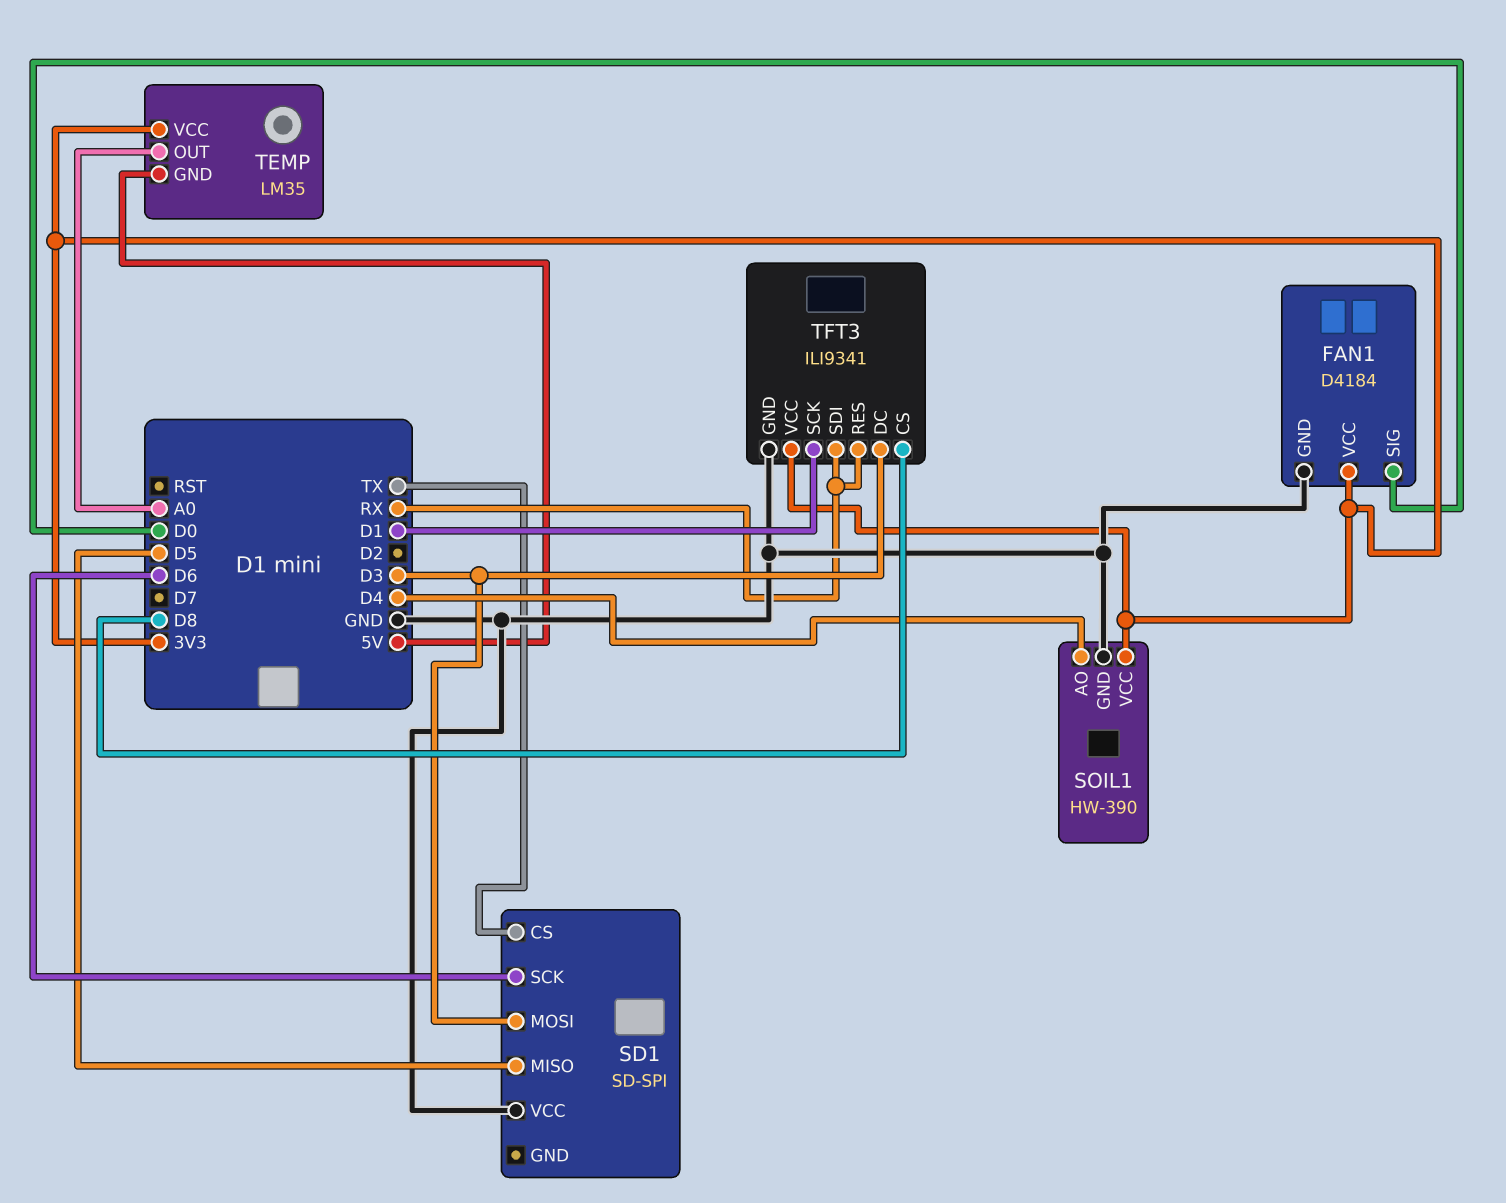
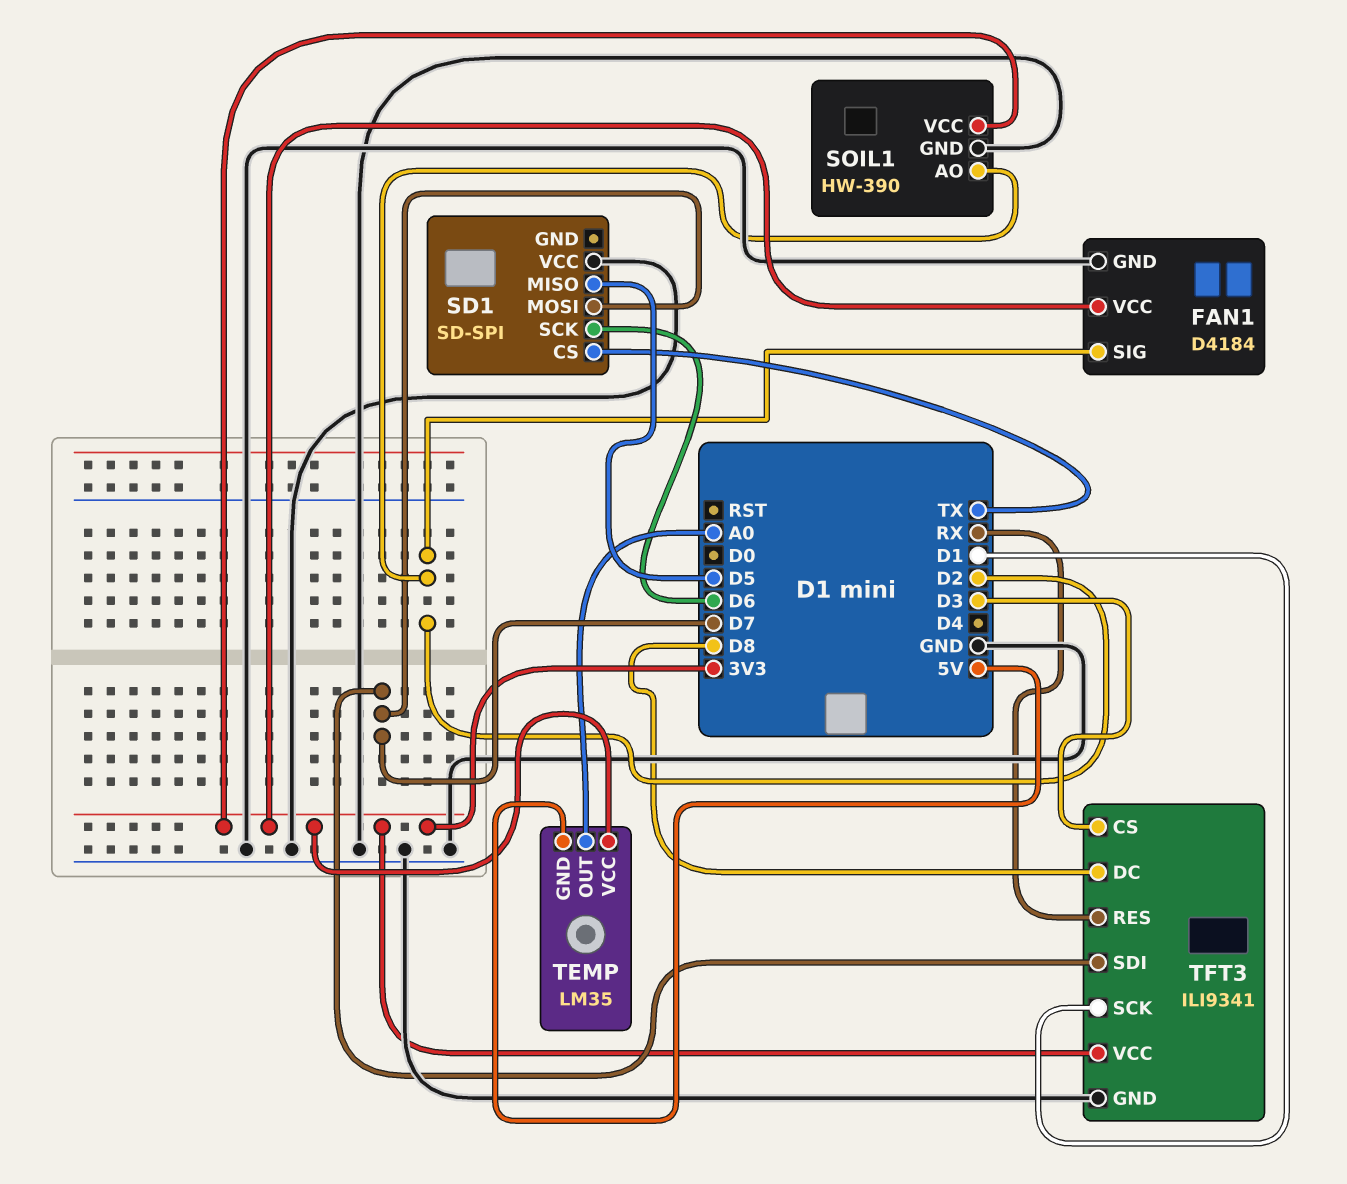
FAN1 pin SIG: D0 -> D2
SD1 pin MOSI: D3 -> D7
SOIL1 pin AO: D4 -> D2
TFT3 pin CS: D8 -> D3
TFT3 pin DC: D3 -> D8
TFT3 pin SDI: RX -> D7

